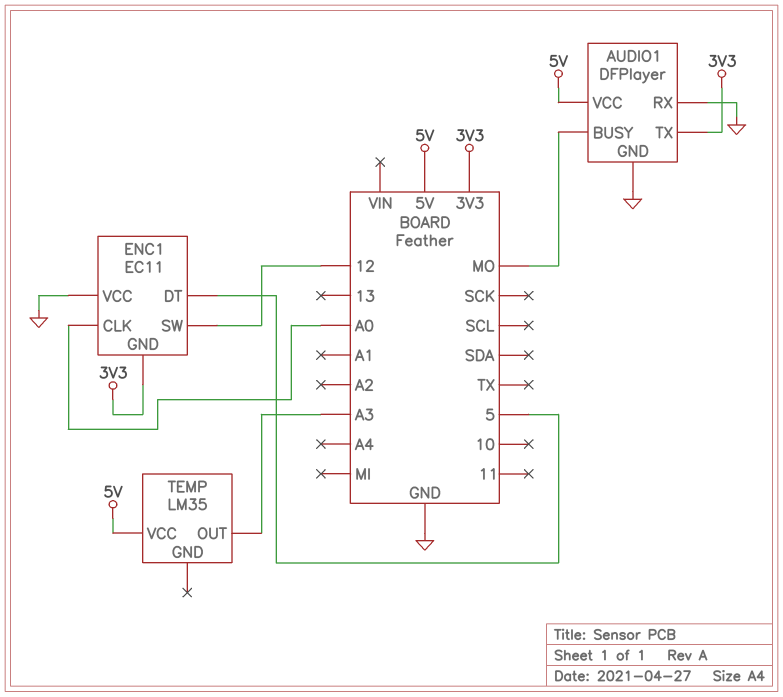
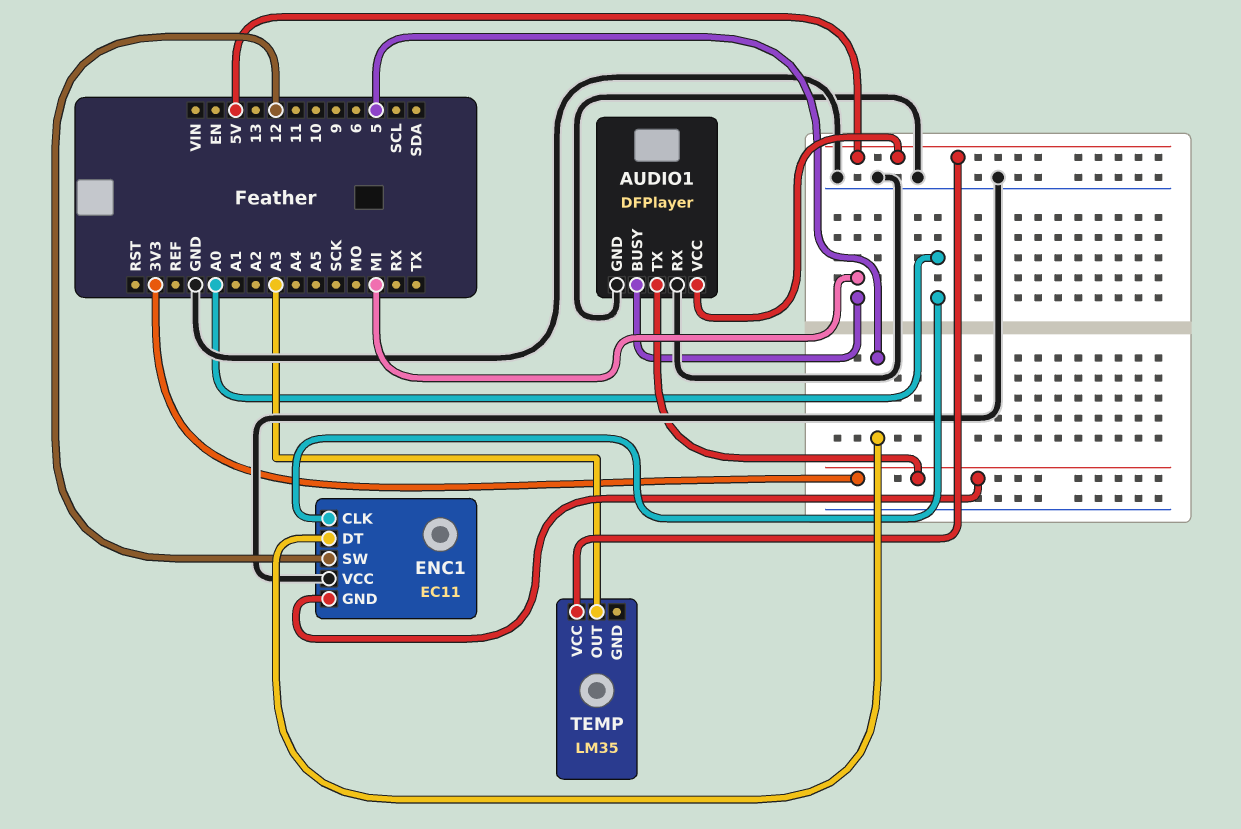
AUDIO1 pin BUSY: MO -> MI

